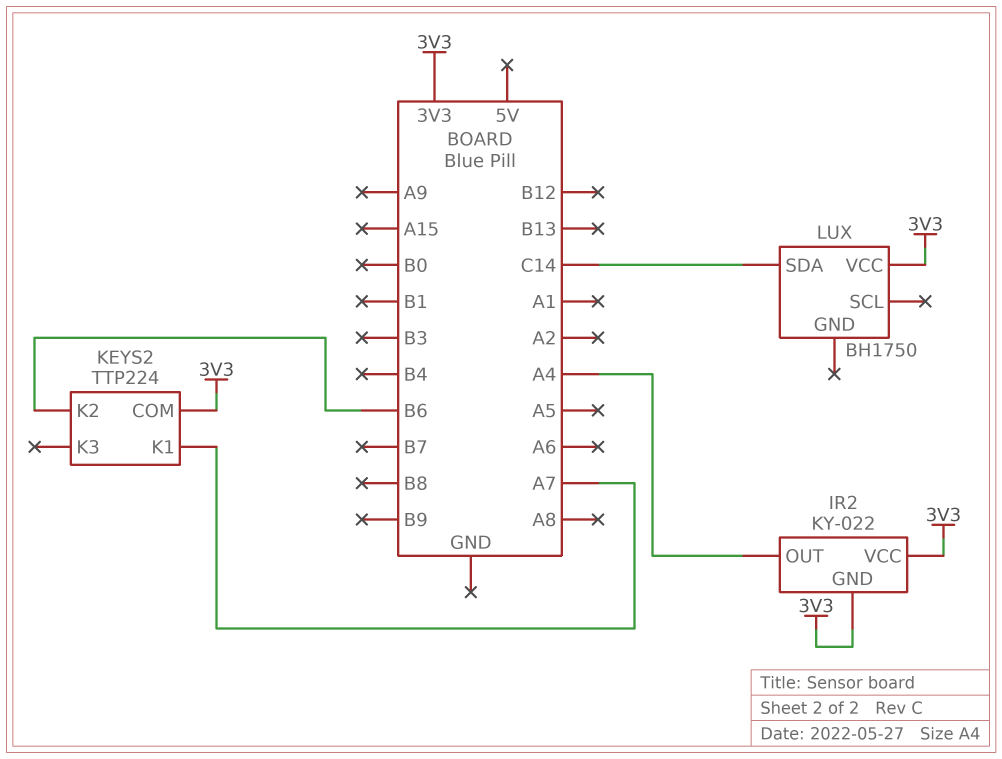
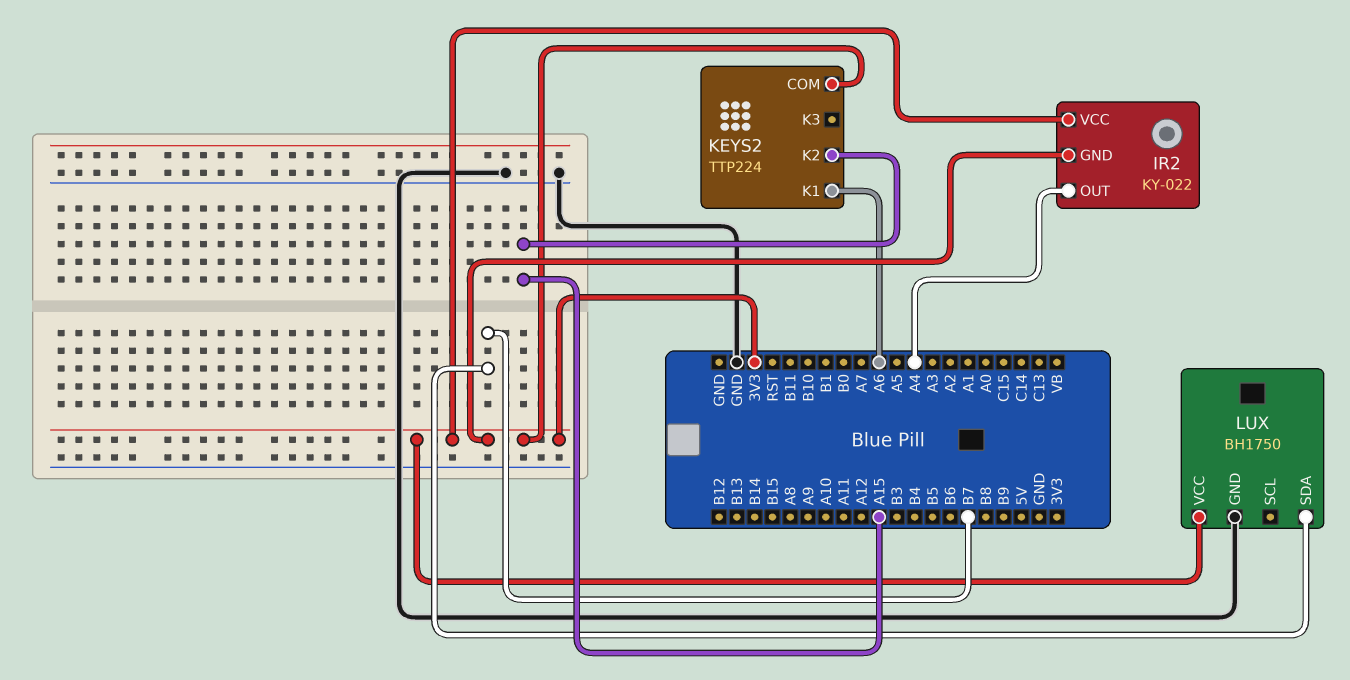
KEYS2 pin K1: A7 -> A6
KEYS2 pin K2: B6 -> A15
LUX pin GND: none -> GND
LUX pin SDA: C14 -> B7

